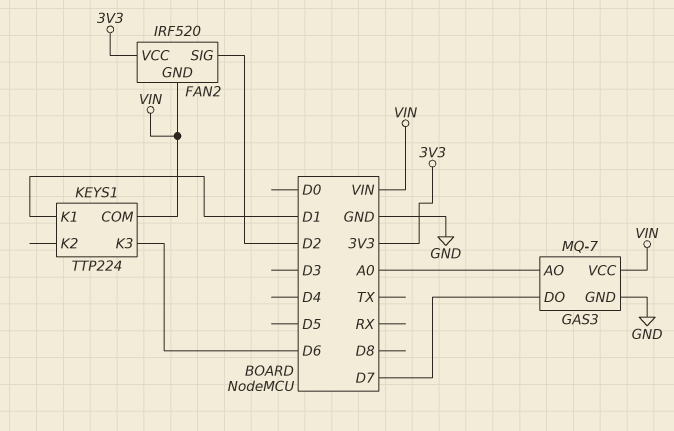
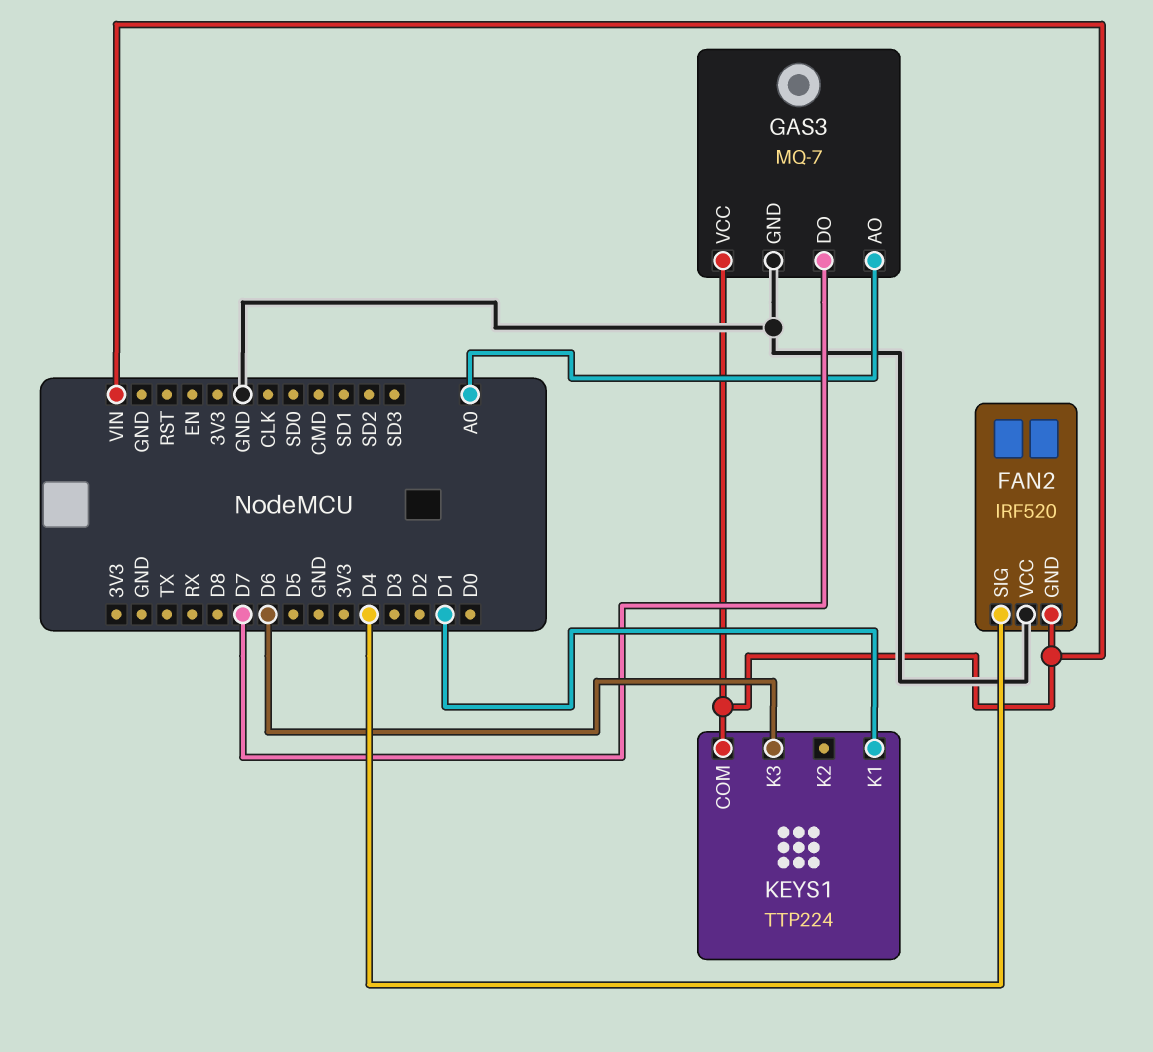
FAN2 pin SIG: D2 -> D4
FAN2 pin VCC: 3V3 -> GND

